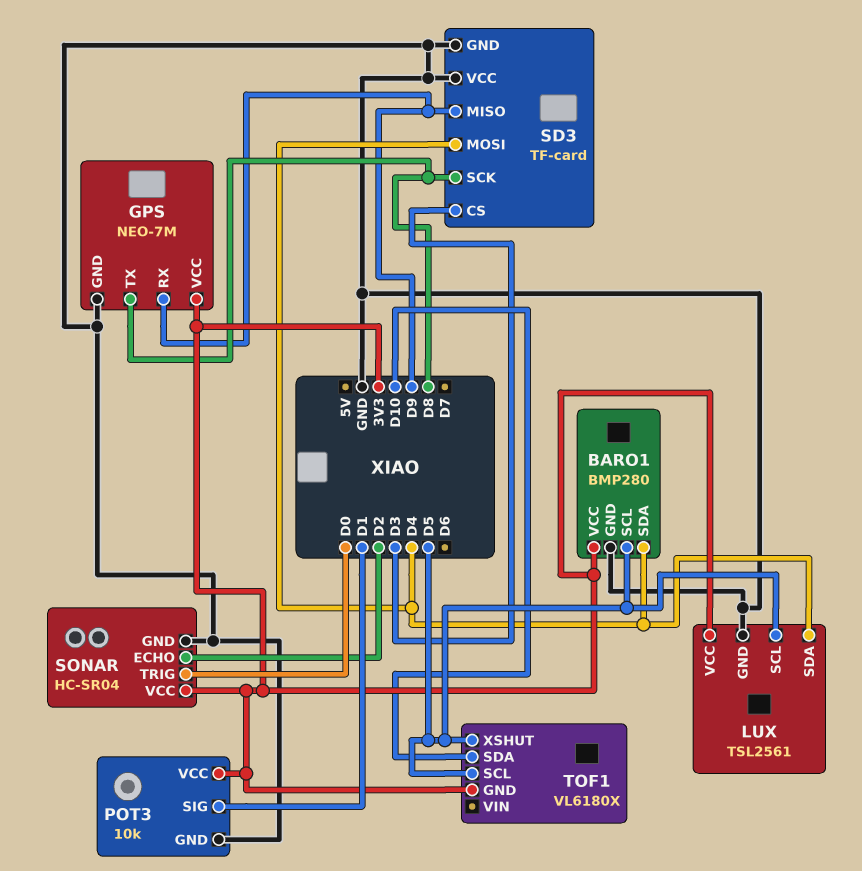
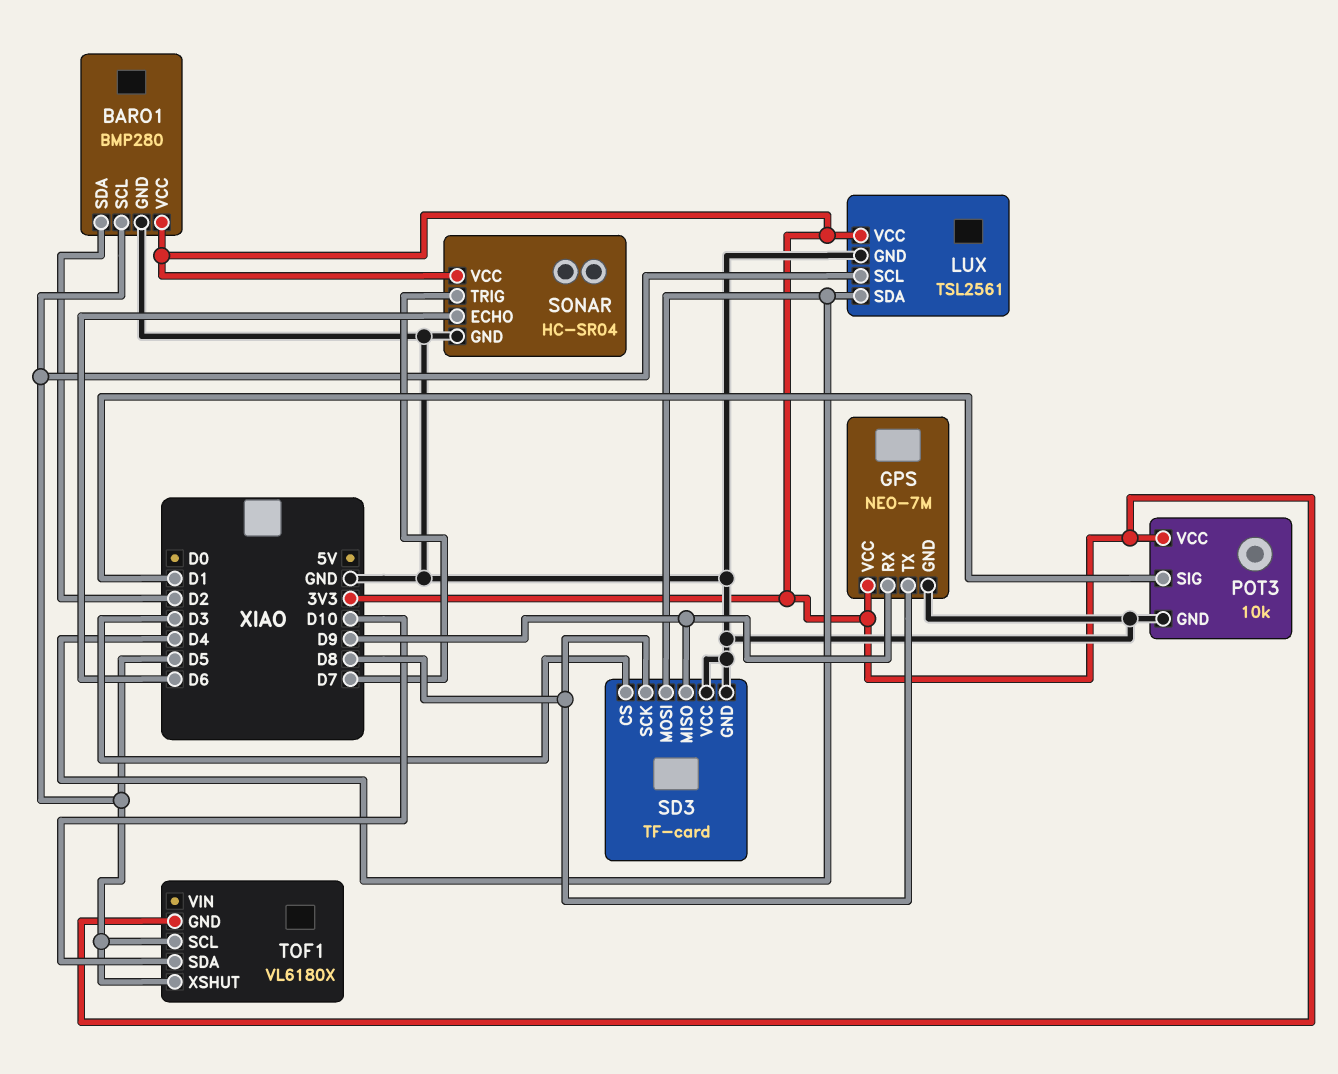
BARO1 pin SDA: D4 -> D2
SONAR pin ECHO: D2 -> D6
SONAR pin TRIG: D0 -> D7

